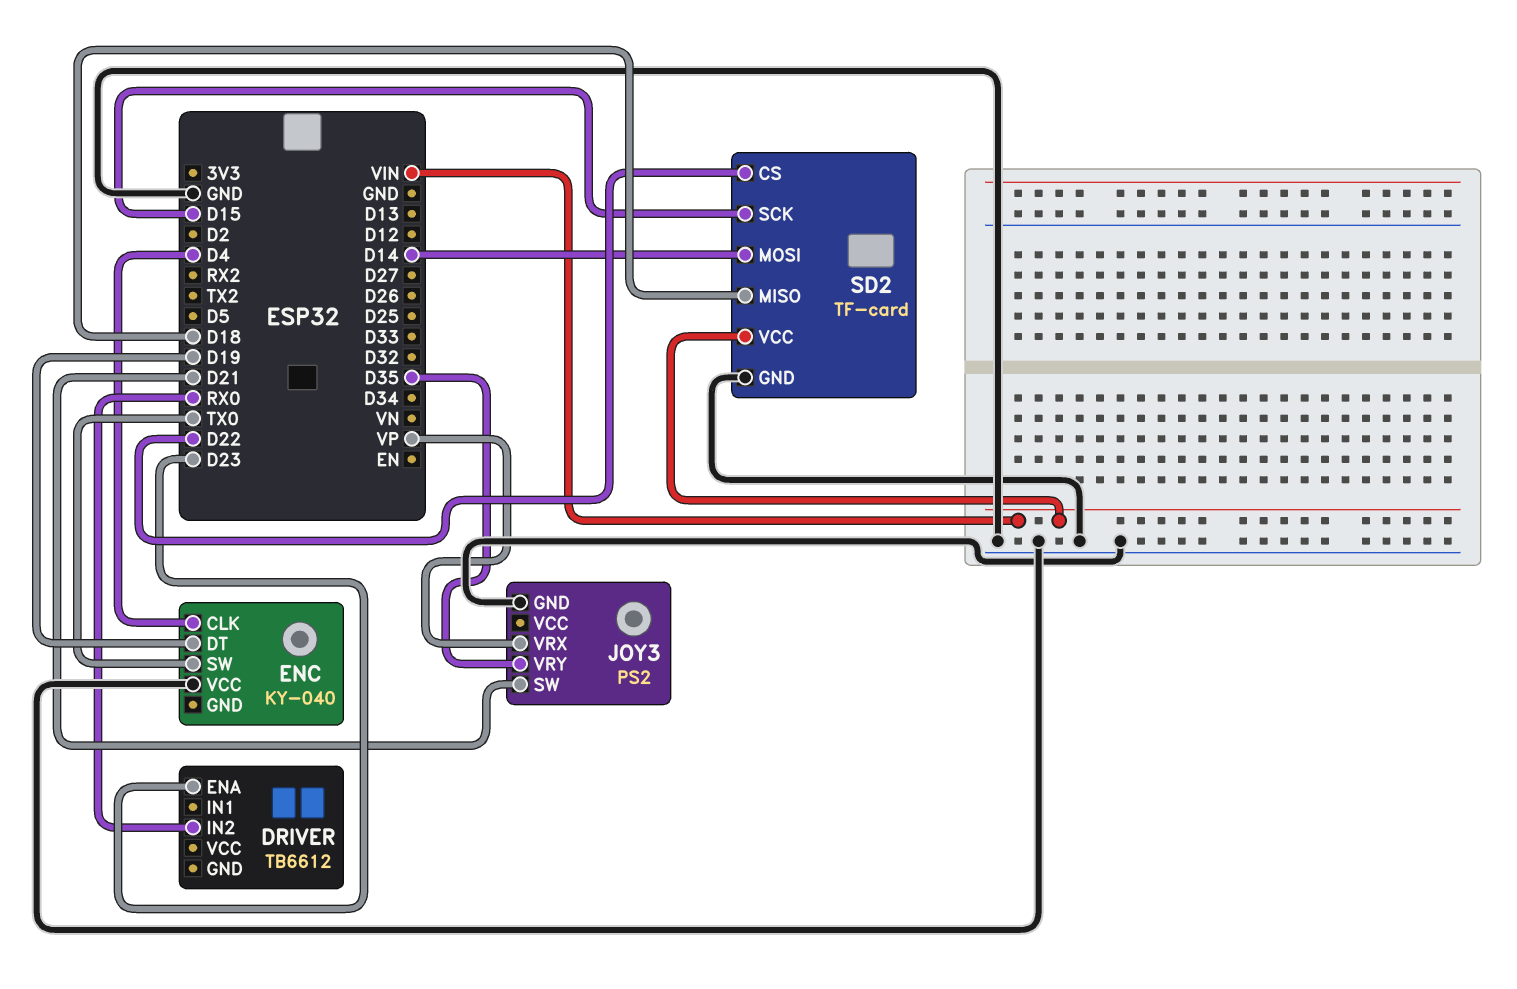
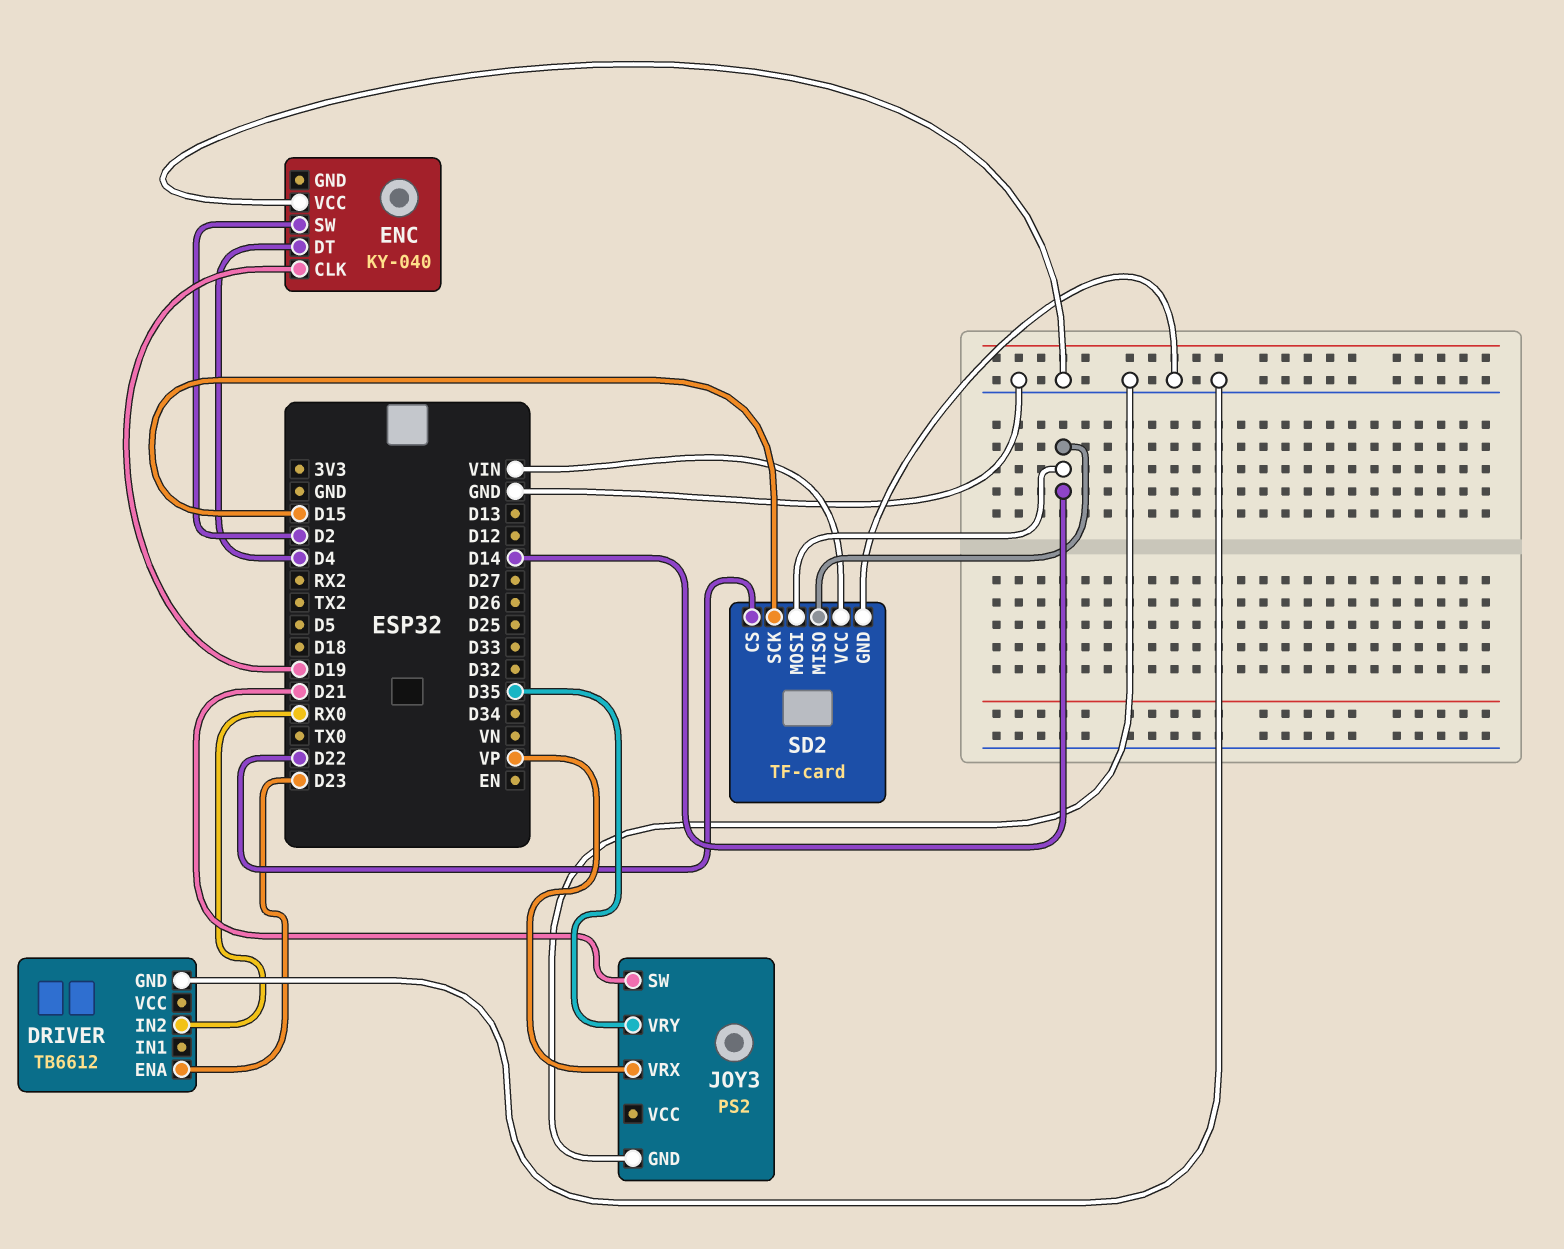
DRIVER pin GND: none -> GND
ENC pin CLK: D4 -> D19
ENC pin DT: D19 -> D4
ENC pin SW: TX0 -> D2
SD2 pin MISO: D18 -> D14

